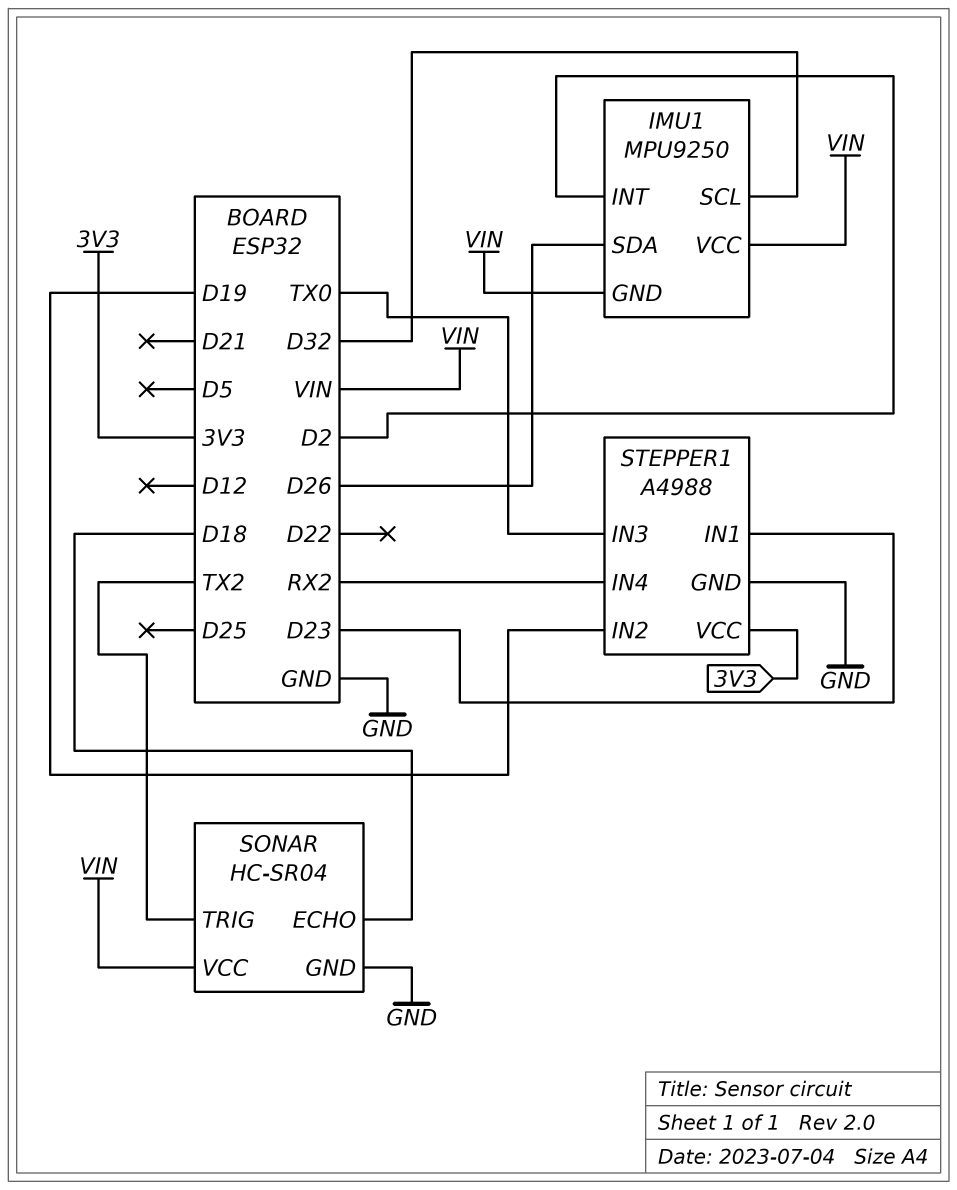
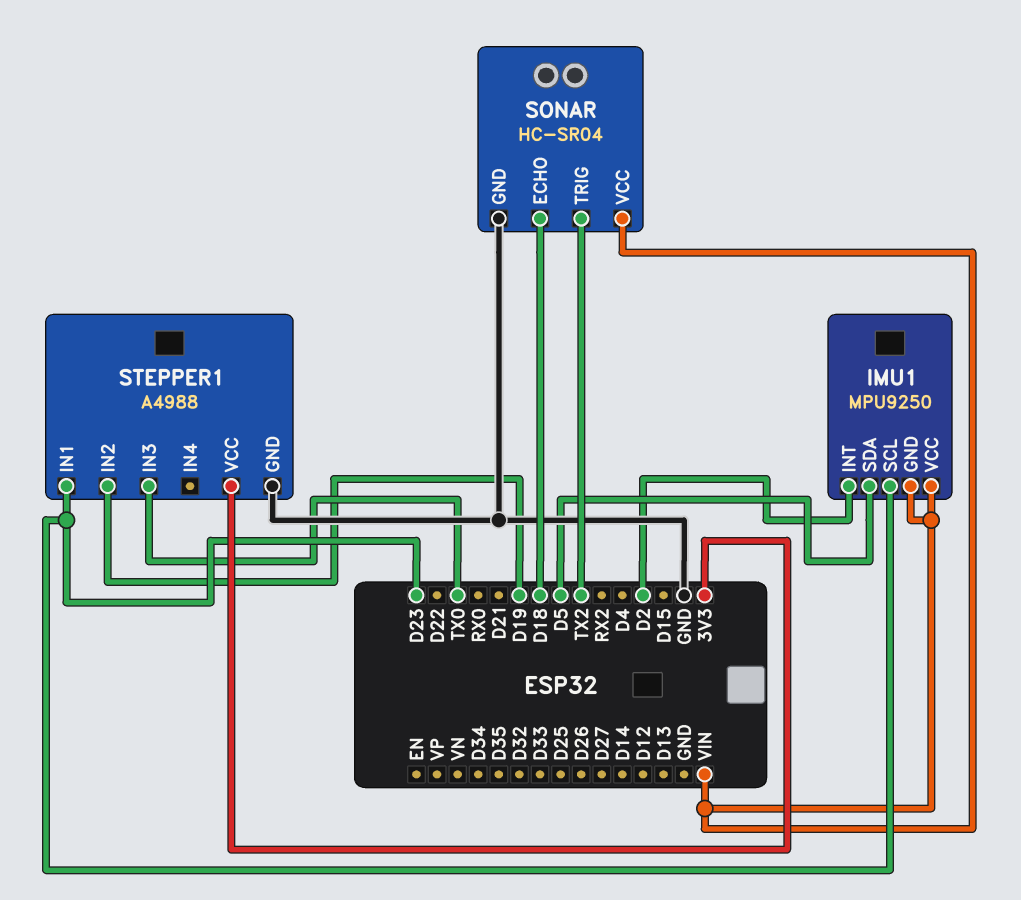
IMU1 pin SCL: D32 -> D23
IMU1 pin SDA: D26 -> D5
STEPPER1 pin IN4: RX2 -> none

